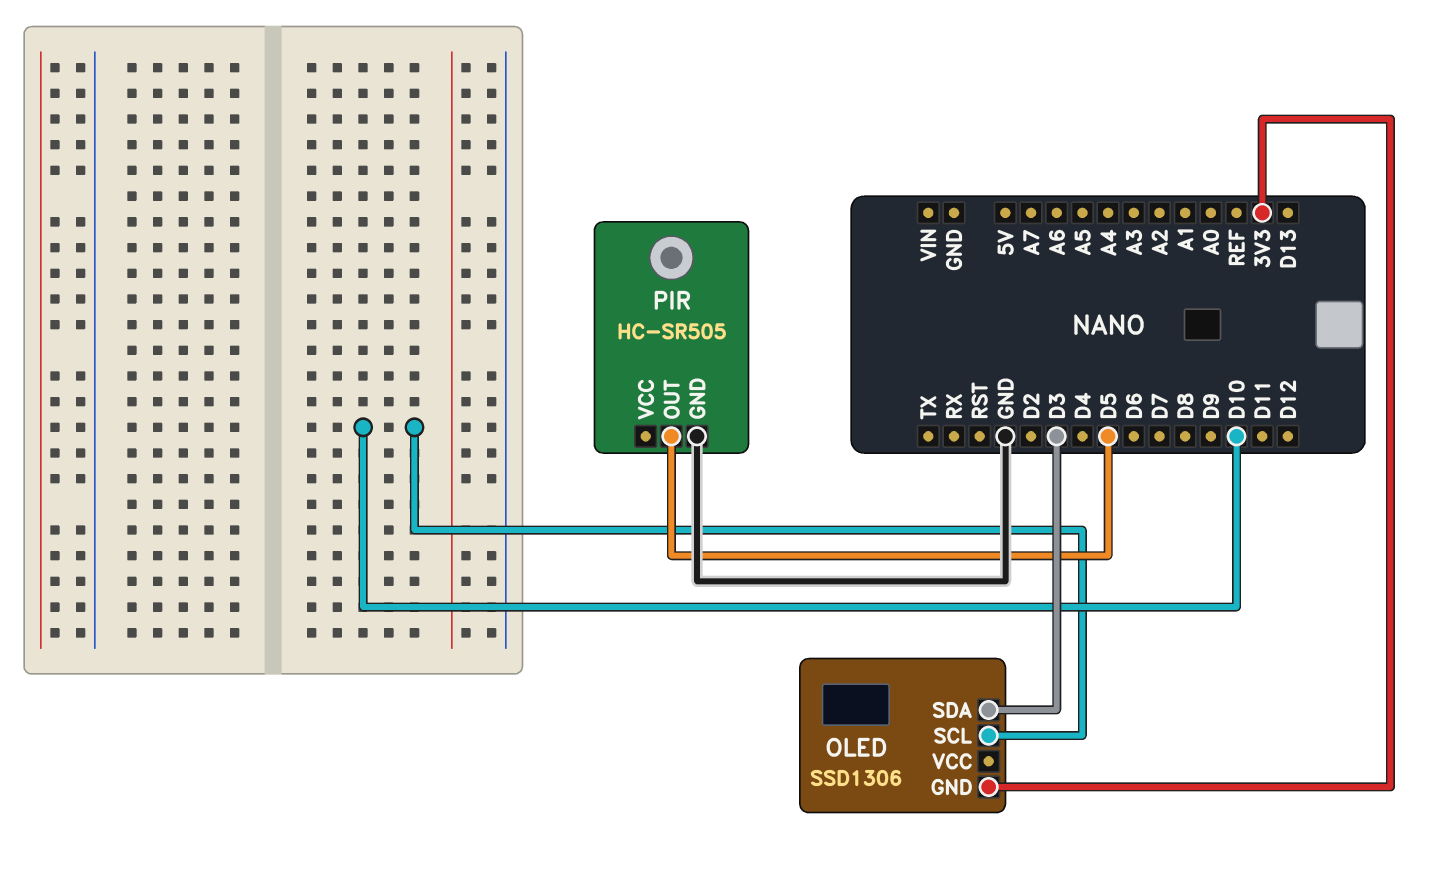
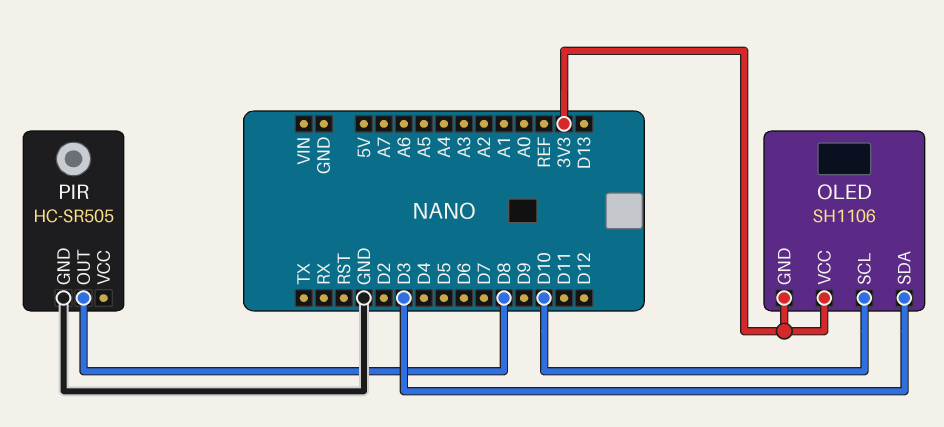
OLED: SSD1306 -> SH1106
OLED pin VCC: none -> 3V3
PIR pin OUT: D5 -> D8

